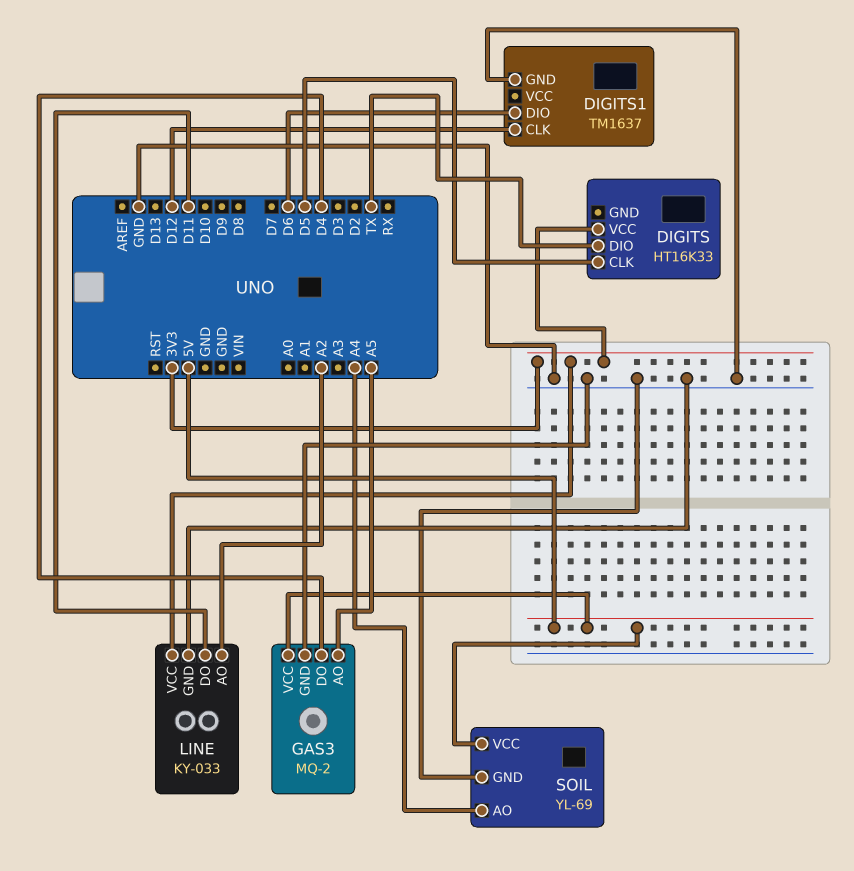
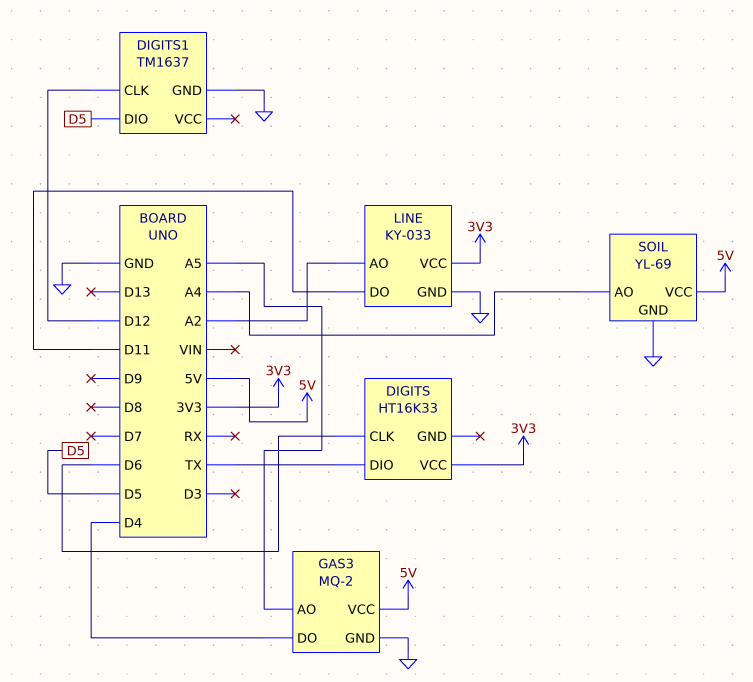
DIGITS pin CLK: D5 -> D6
DIGITS1 pin DIO: D6 -> D5

